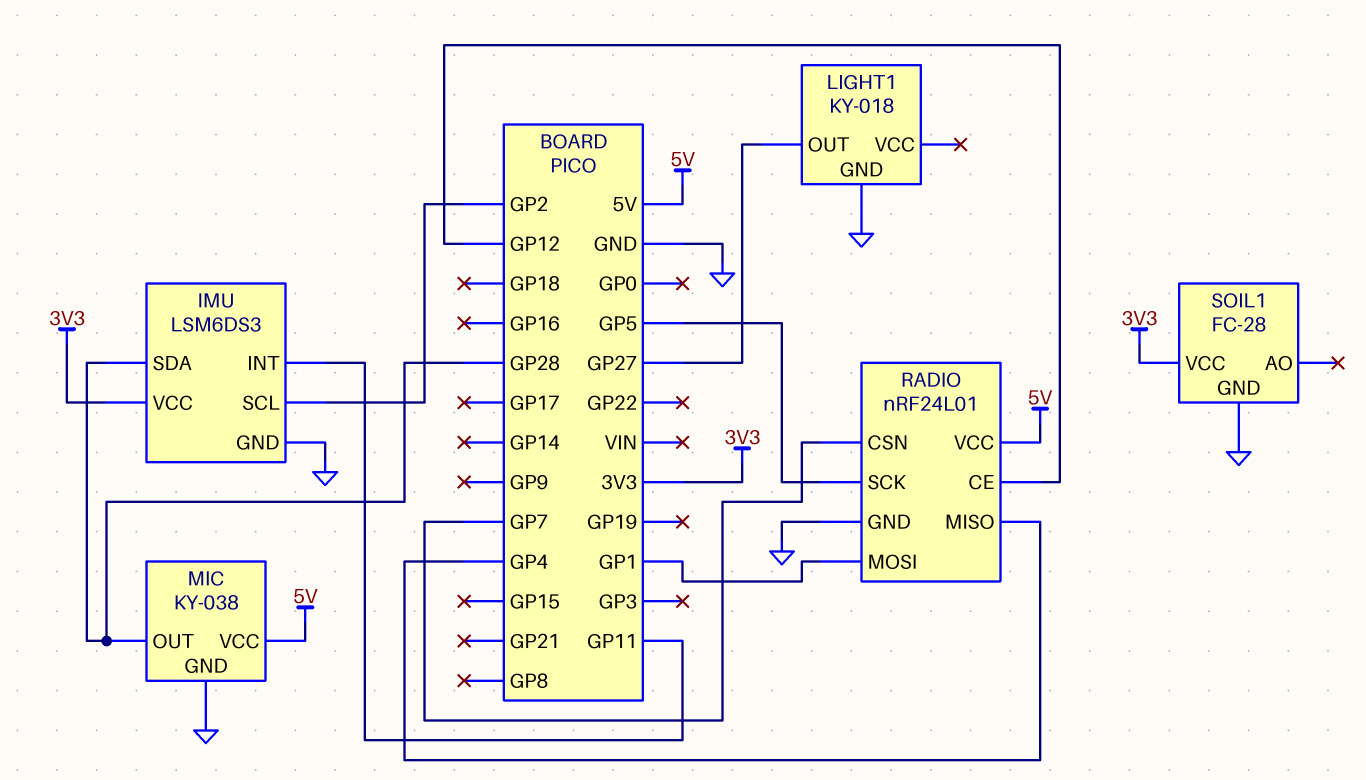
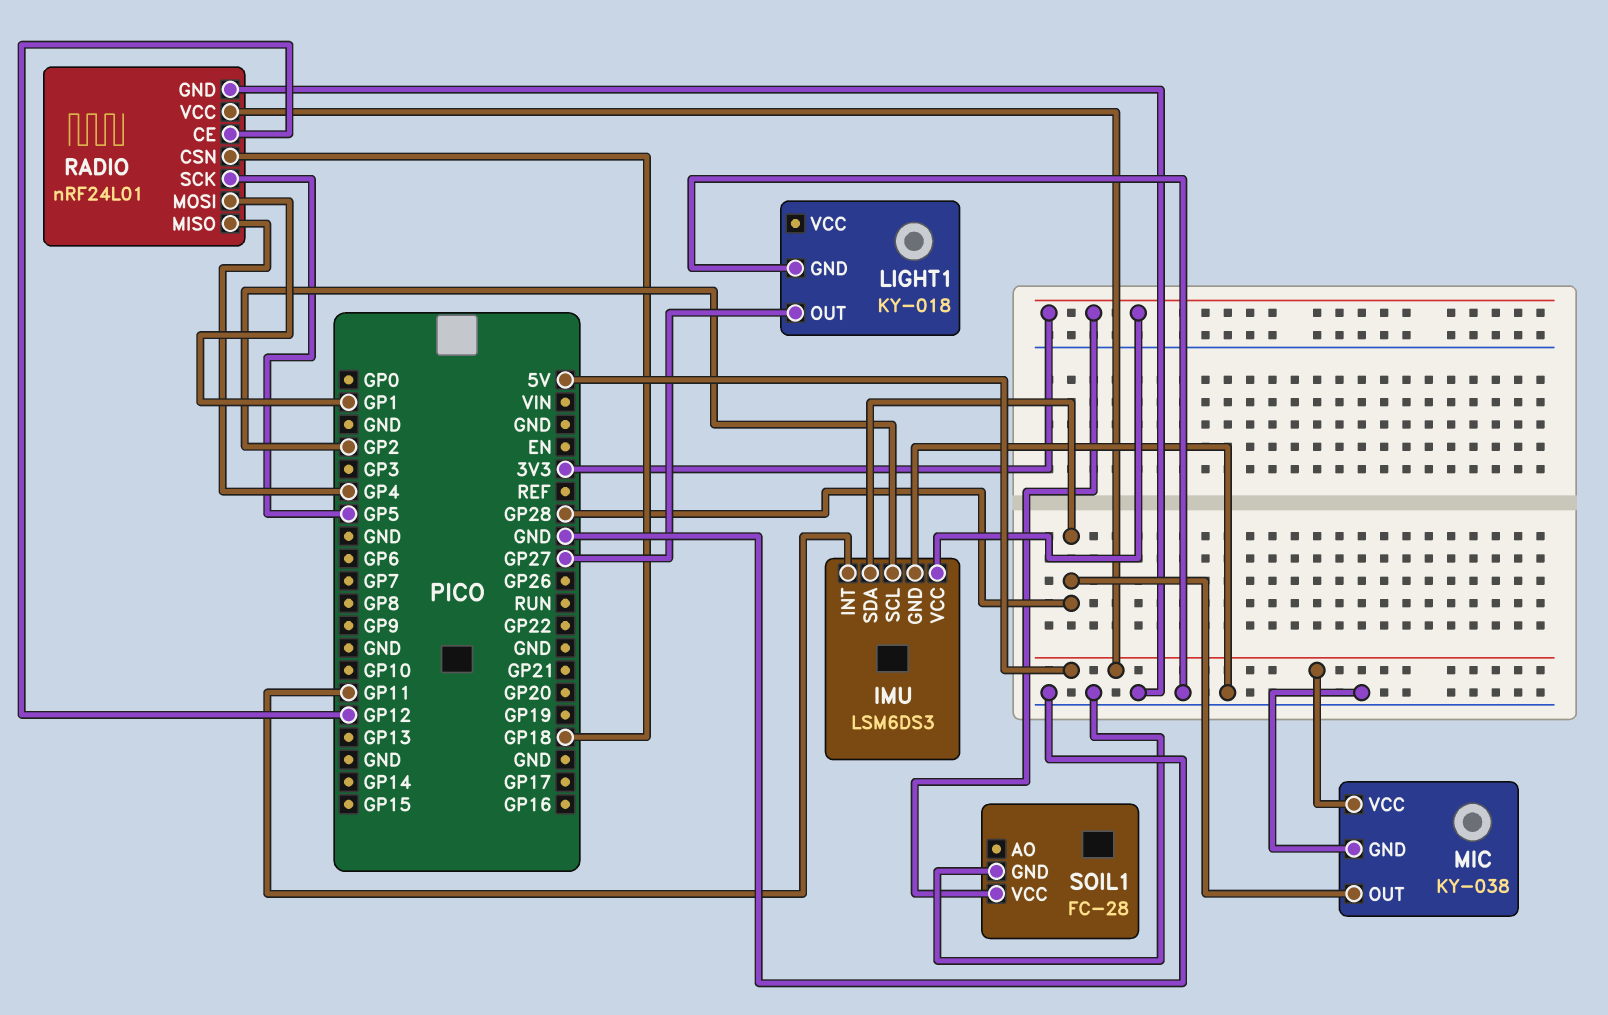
RADIO pin CSN: GP7 -> GP18

